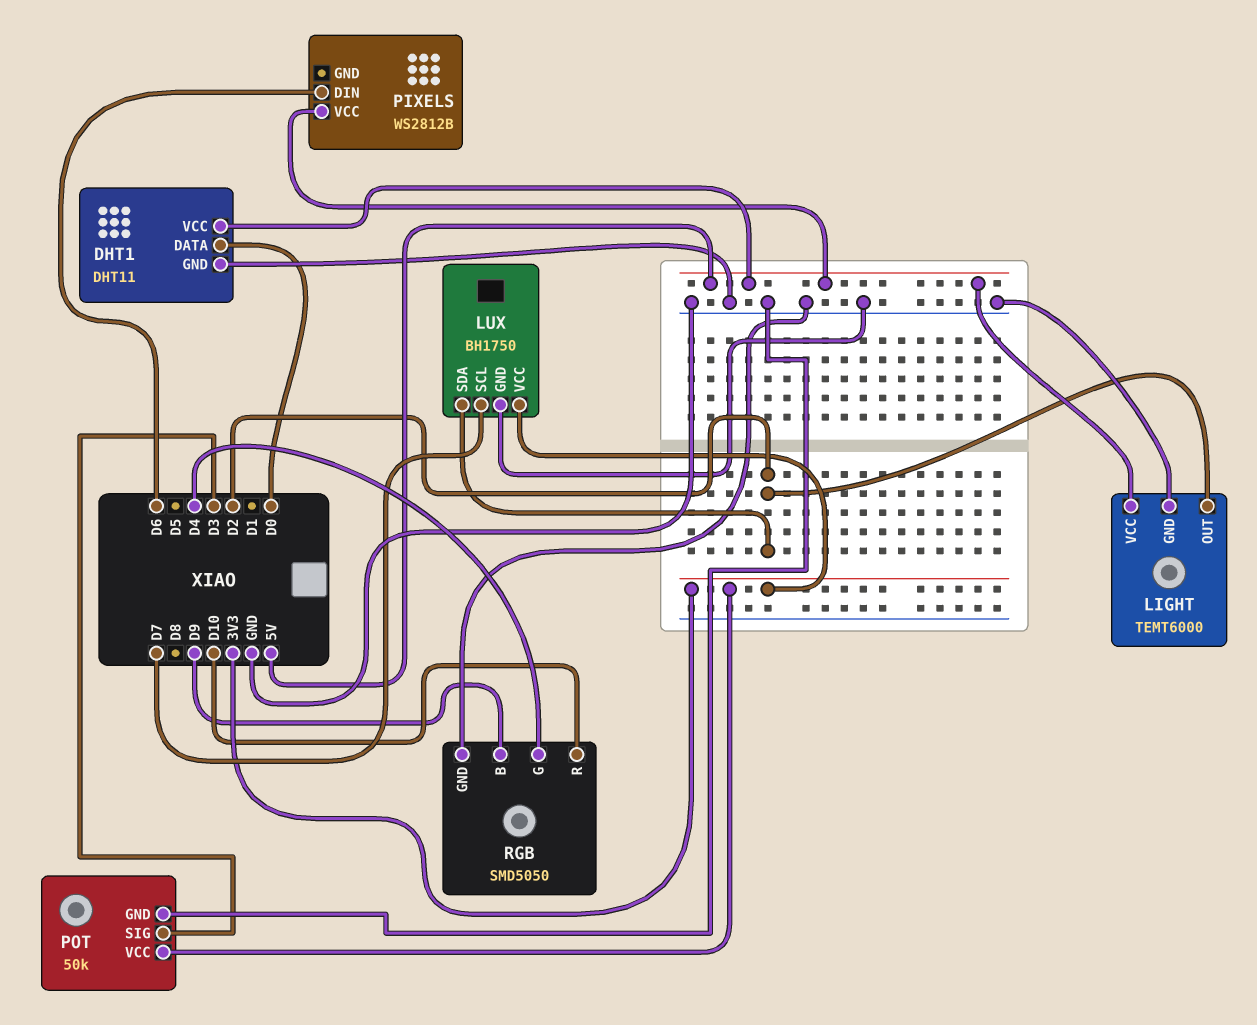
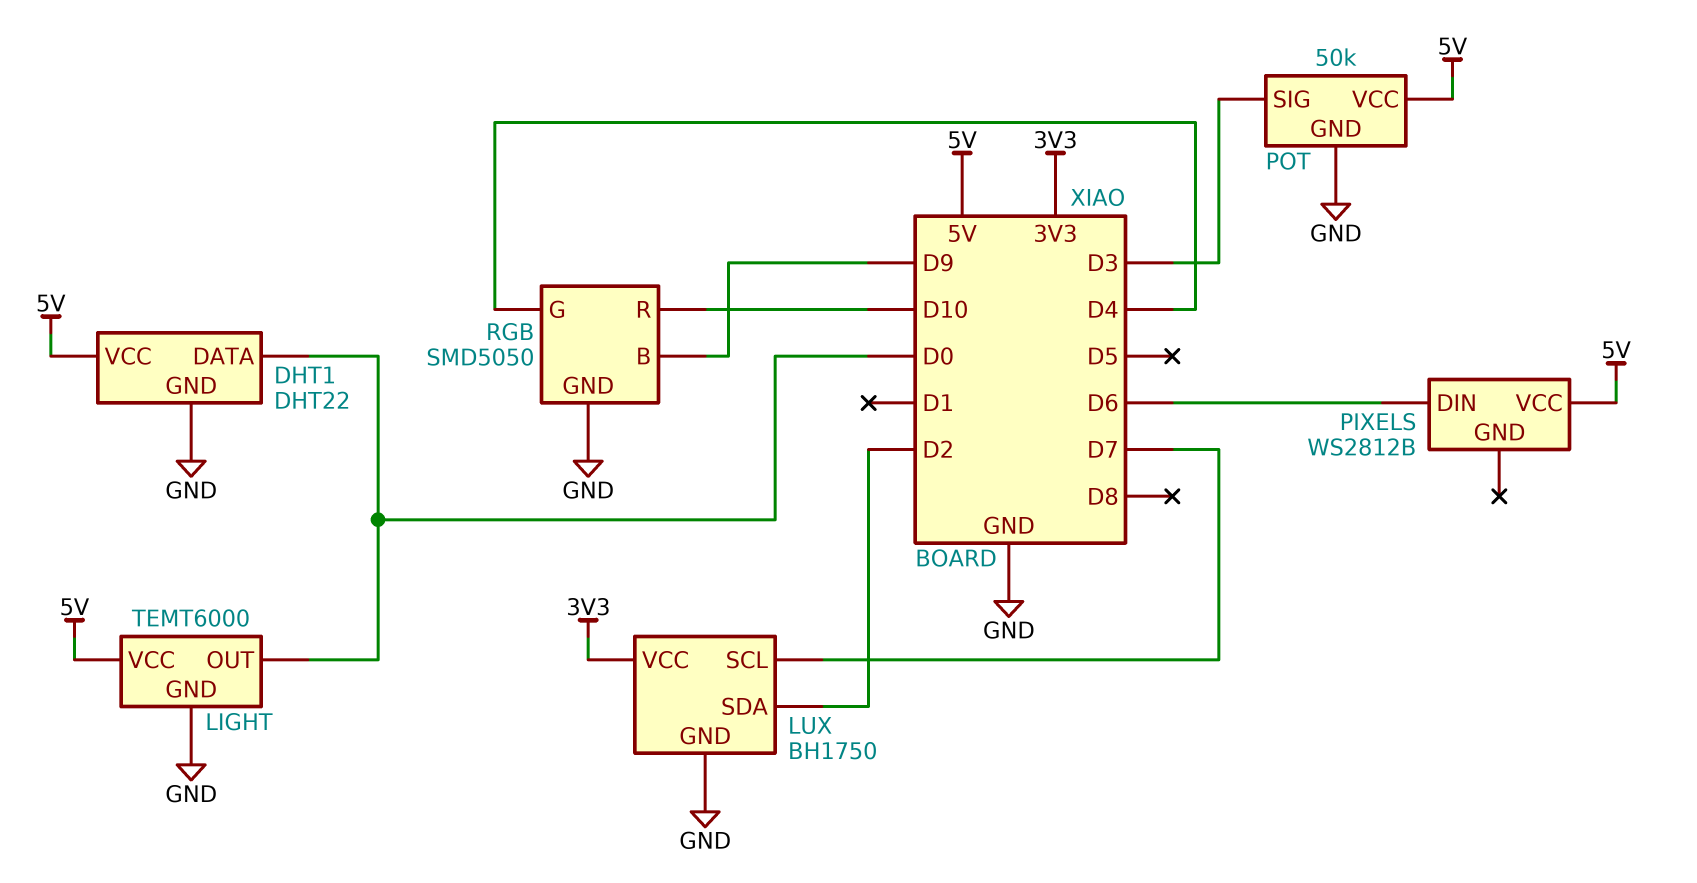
DHT1: DHT11 -> DHT22
LIGHT pin OUT: D2 -> D0
POT pin VCC: 3V3 -> 5V

